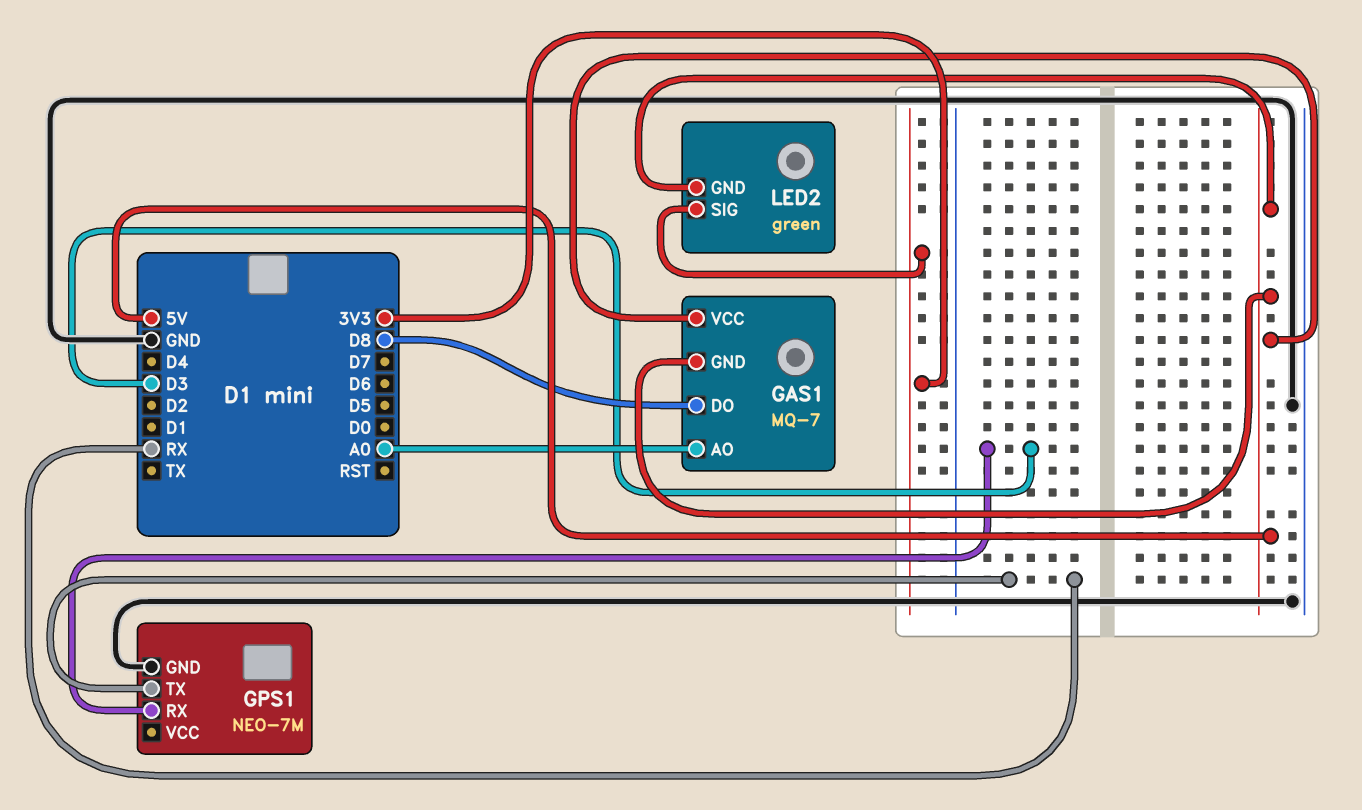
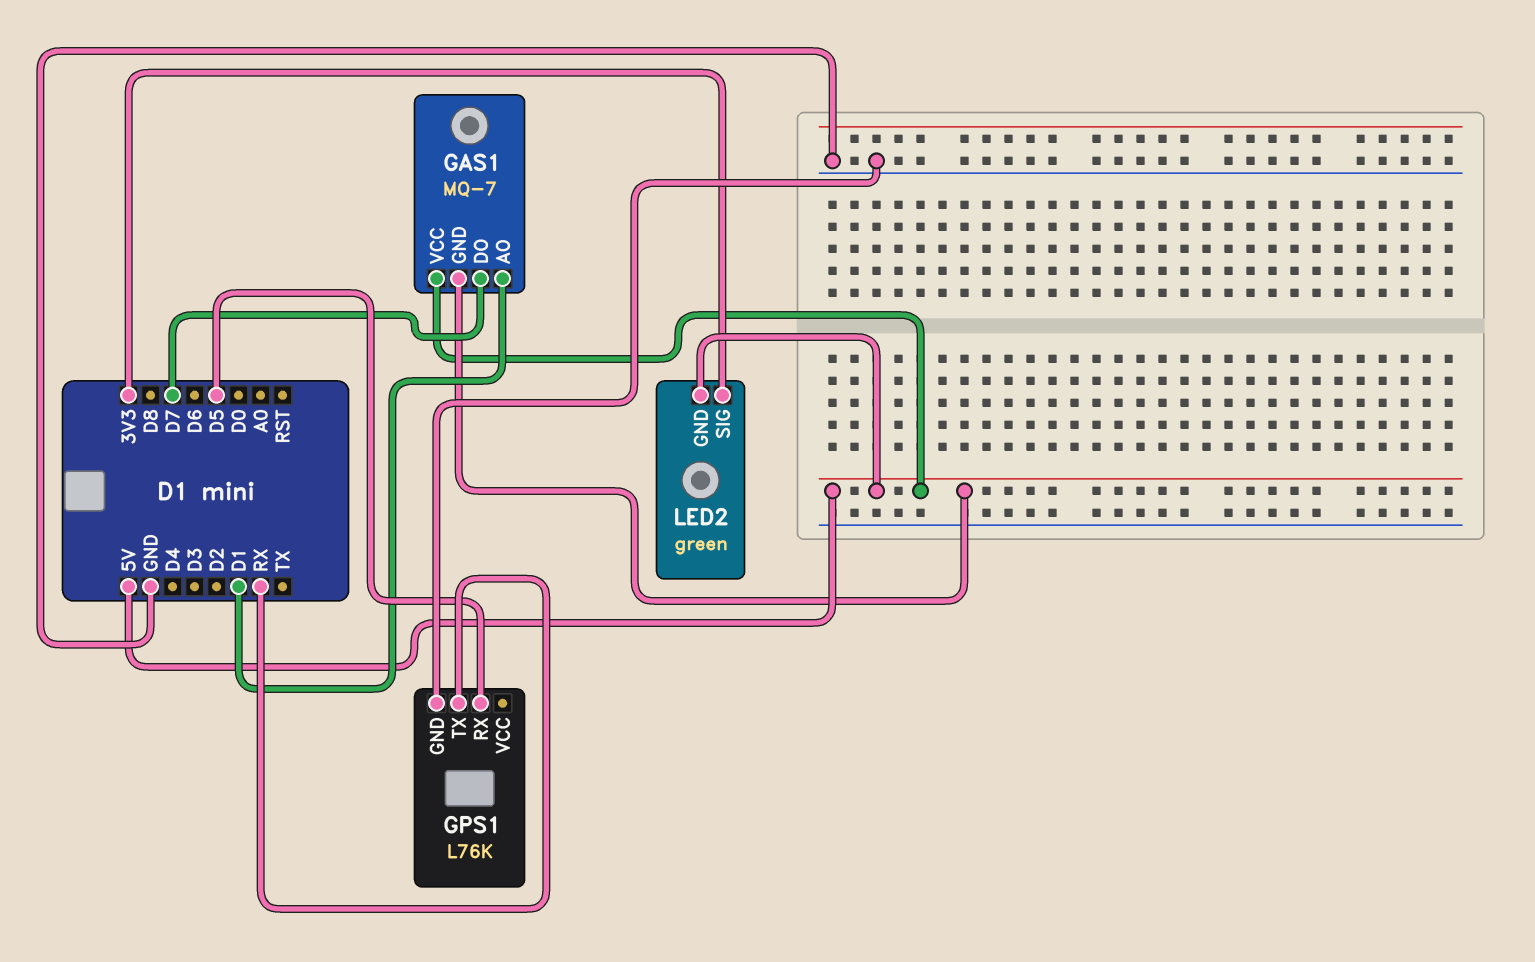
GAS1 pin AO: A0 -> D1
GAS1 pin DO: D8 -> D7
GPS1: NEO-7M -> L76K
GPS1 pin RX: D3 -> D5

